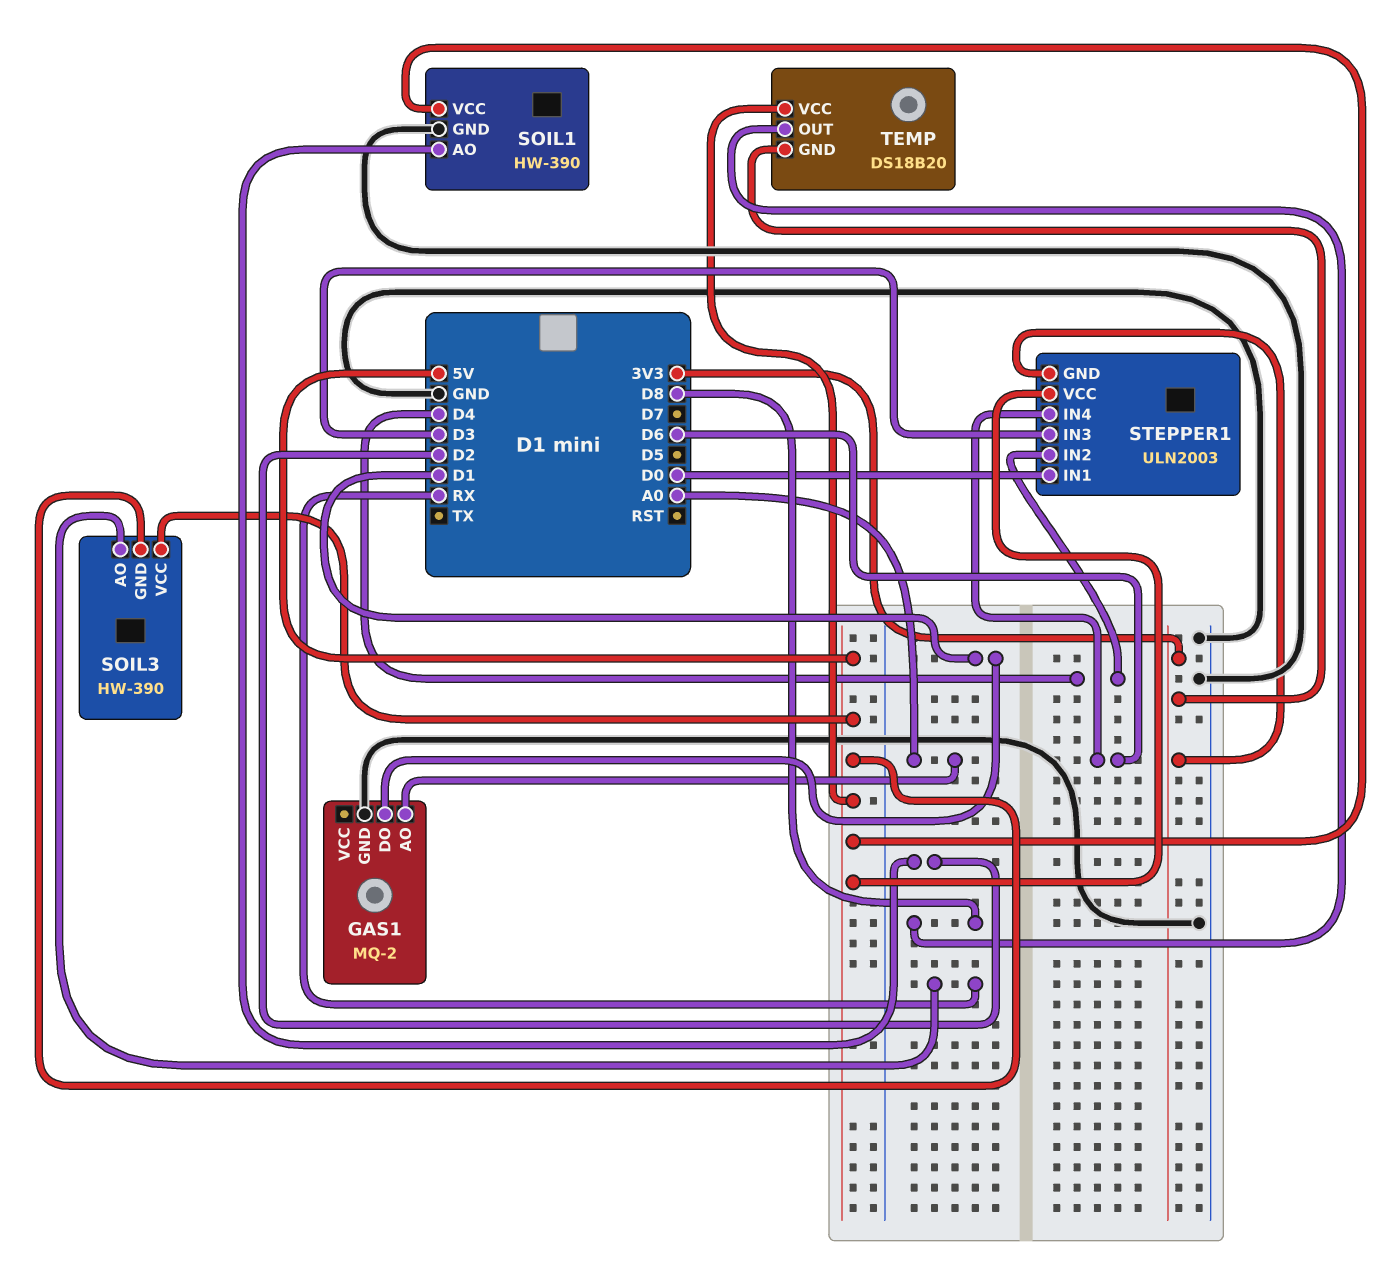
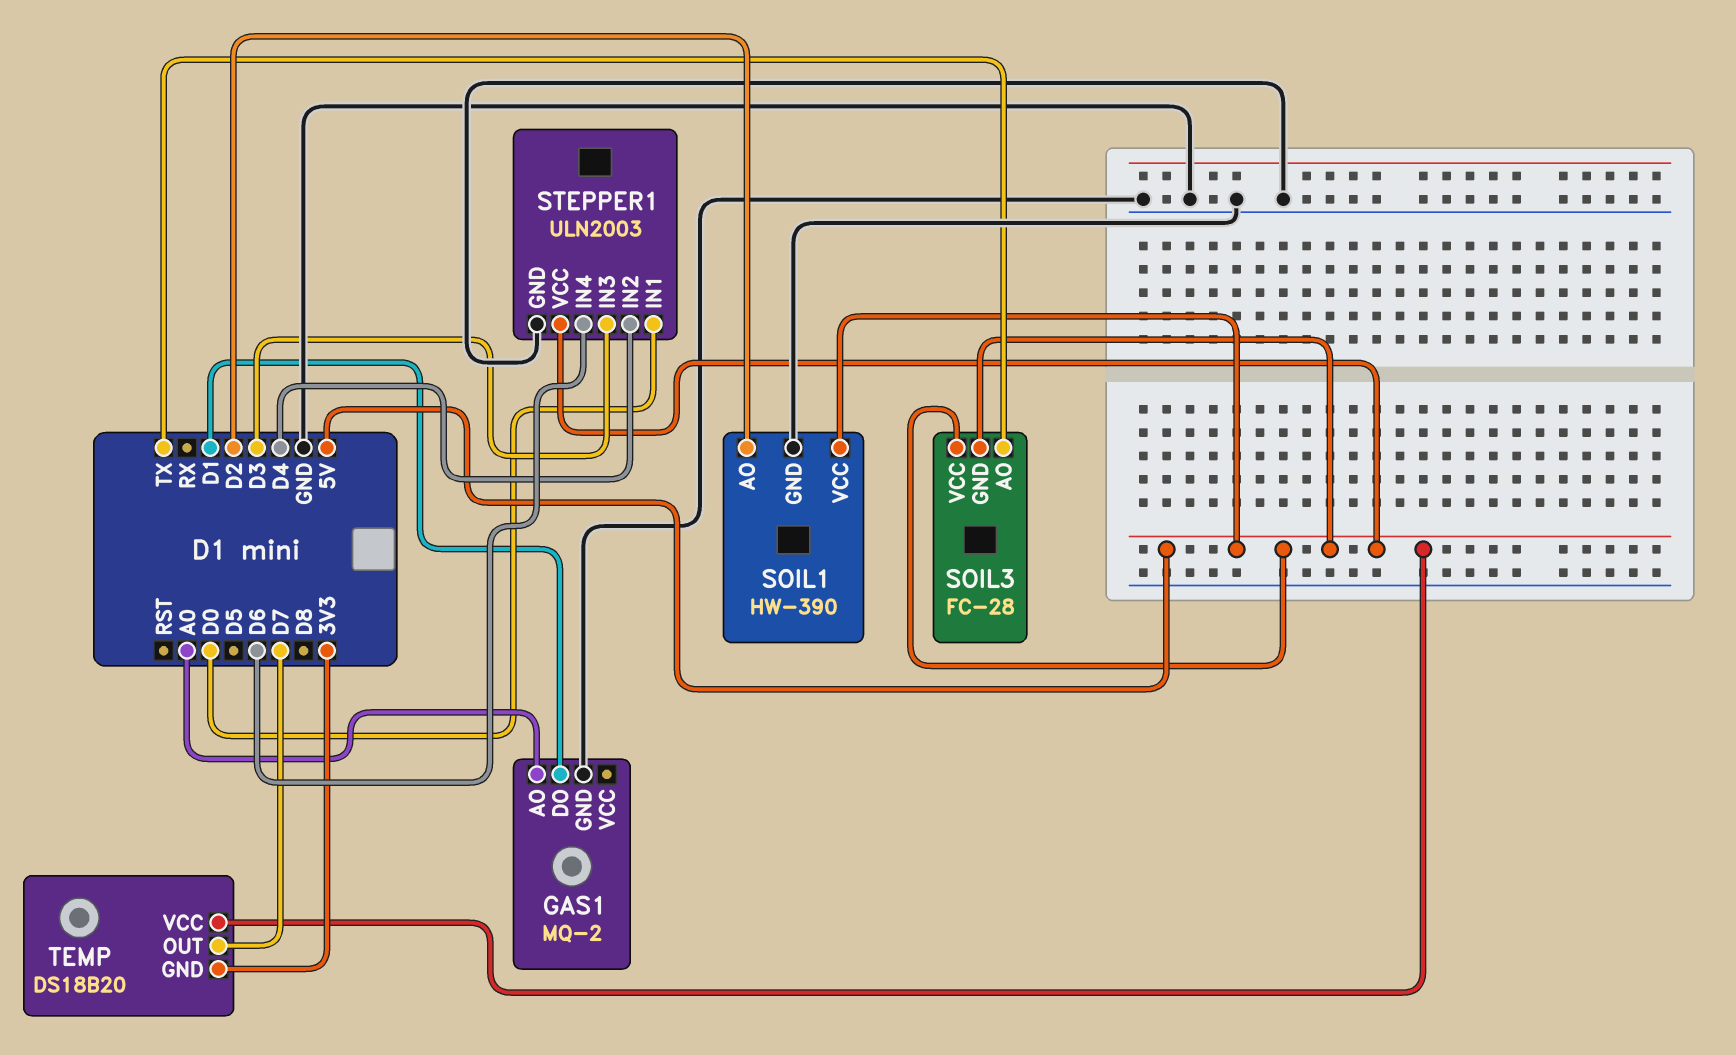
SOIL3: HW-390 -> FC-28
SOIL3 pin AO: RX -> TX
STEPPER1 pin GND: 3V3 -> GND
TEMP pin OUT: D8 -> D7

